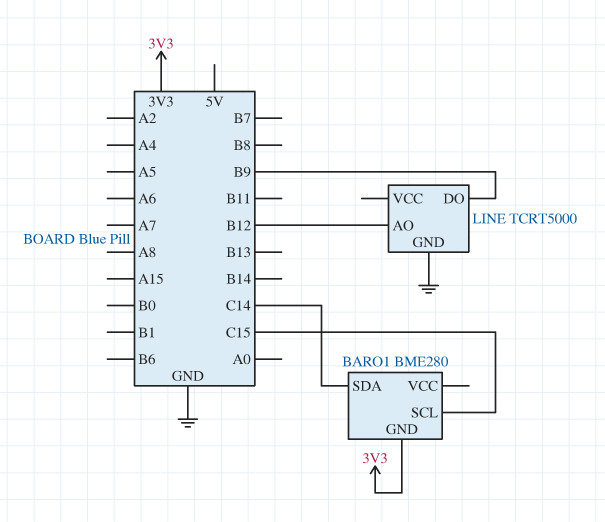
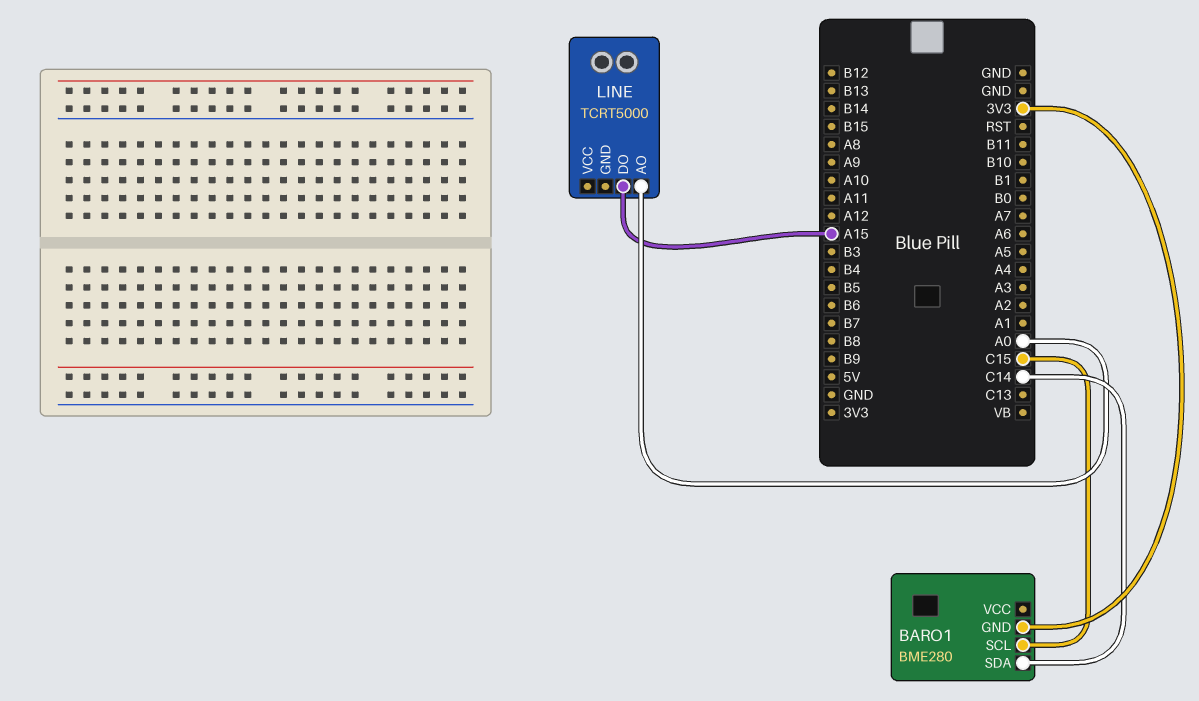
LINE pin AO: B12 -> A0
LINE pin DO: B9 -> A15
LINE pin GND: GND -> none

